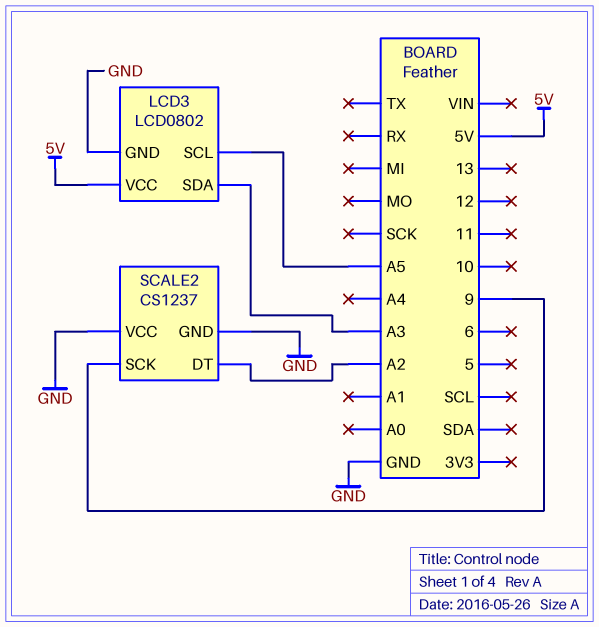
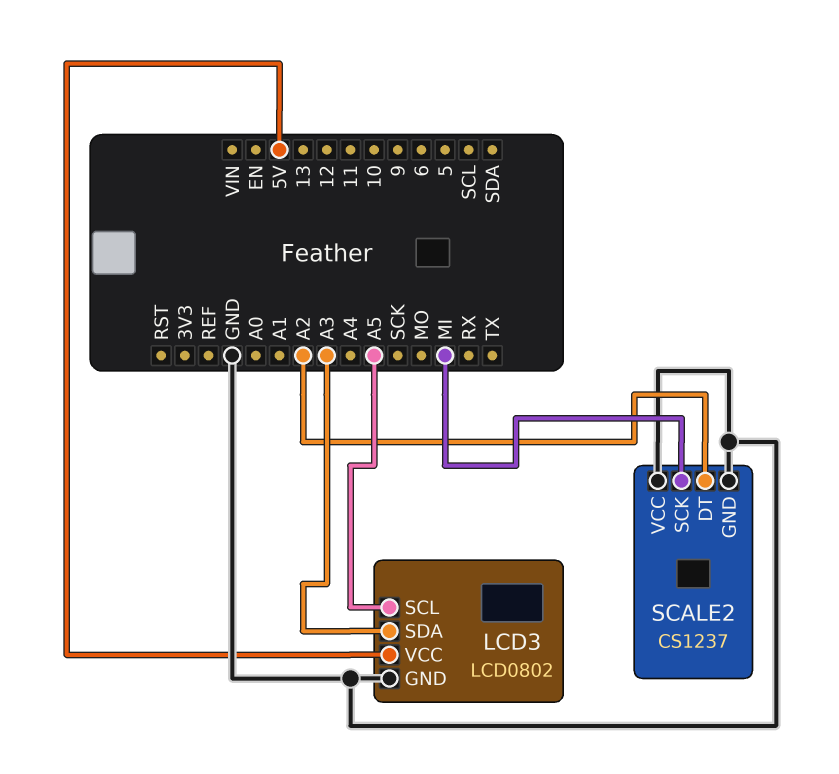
SCALE2 pin SCK: 9 -> MI

